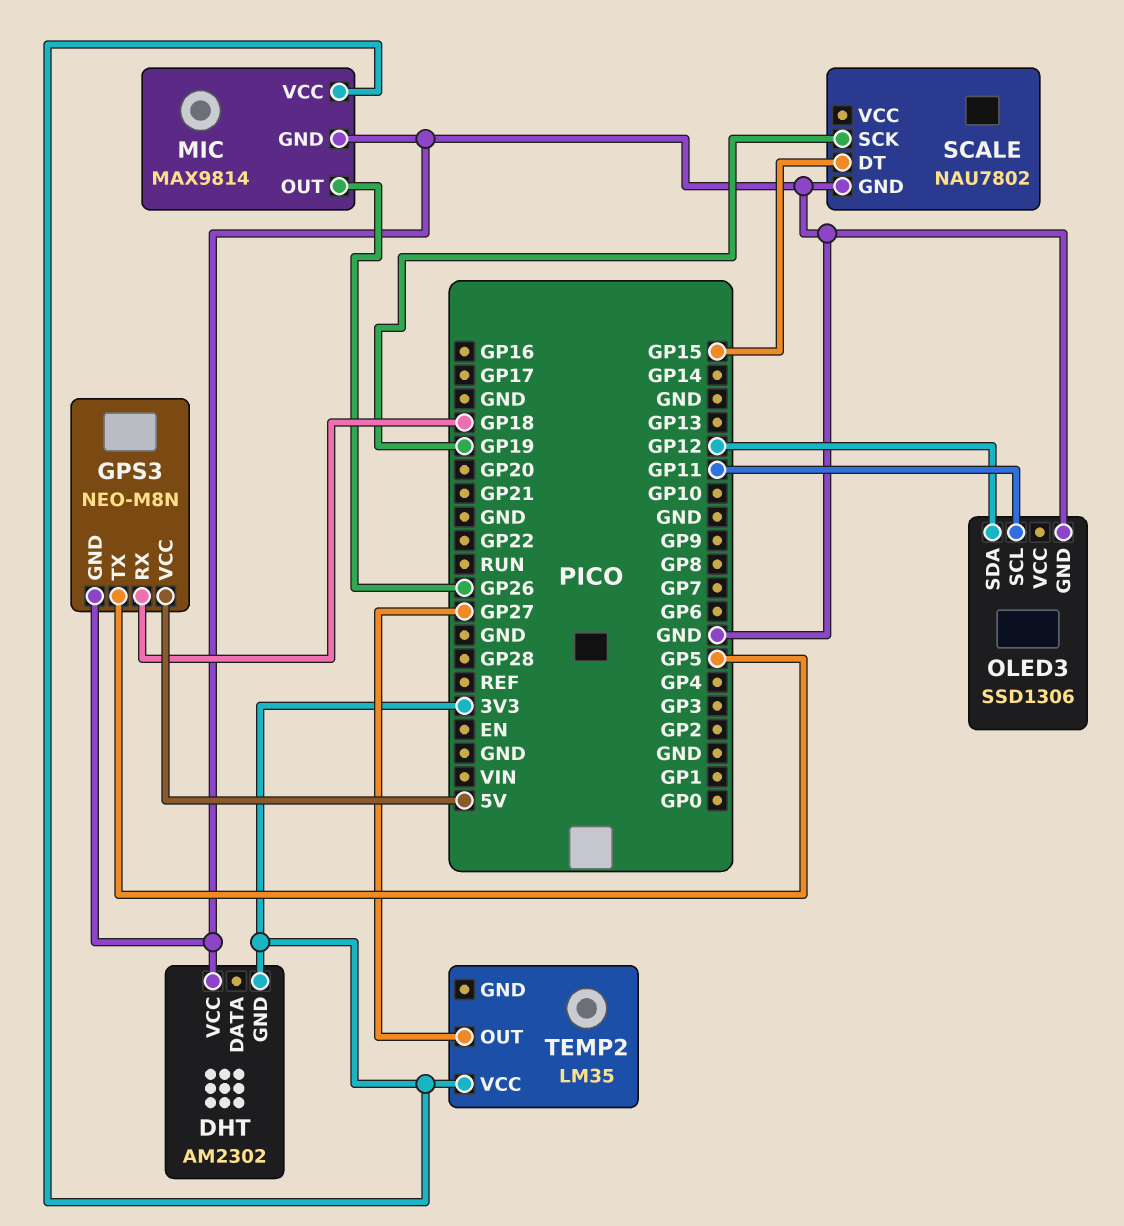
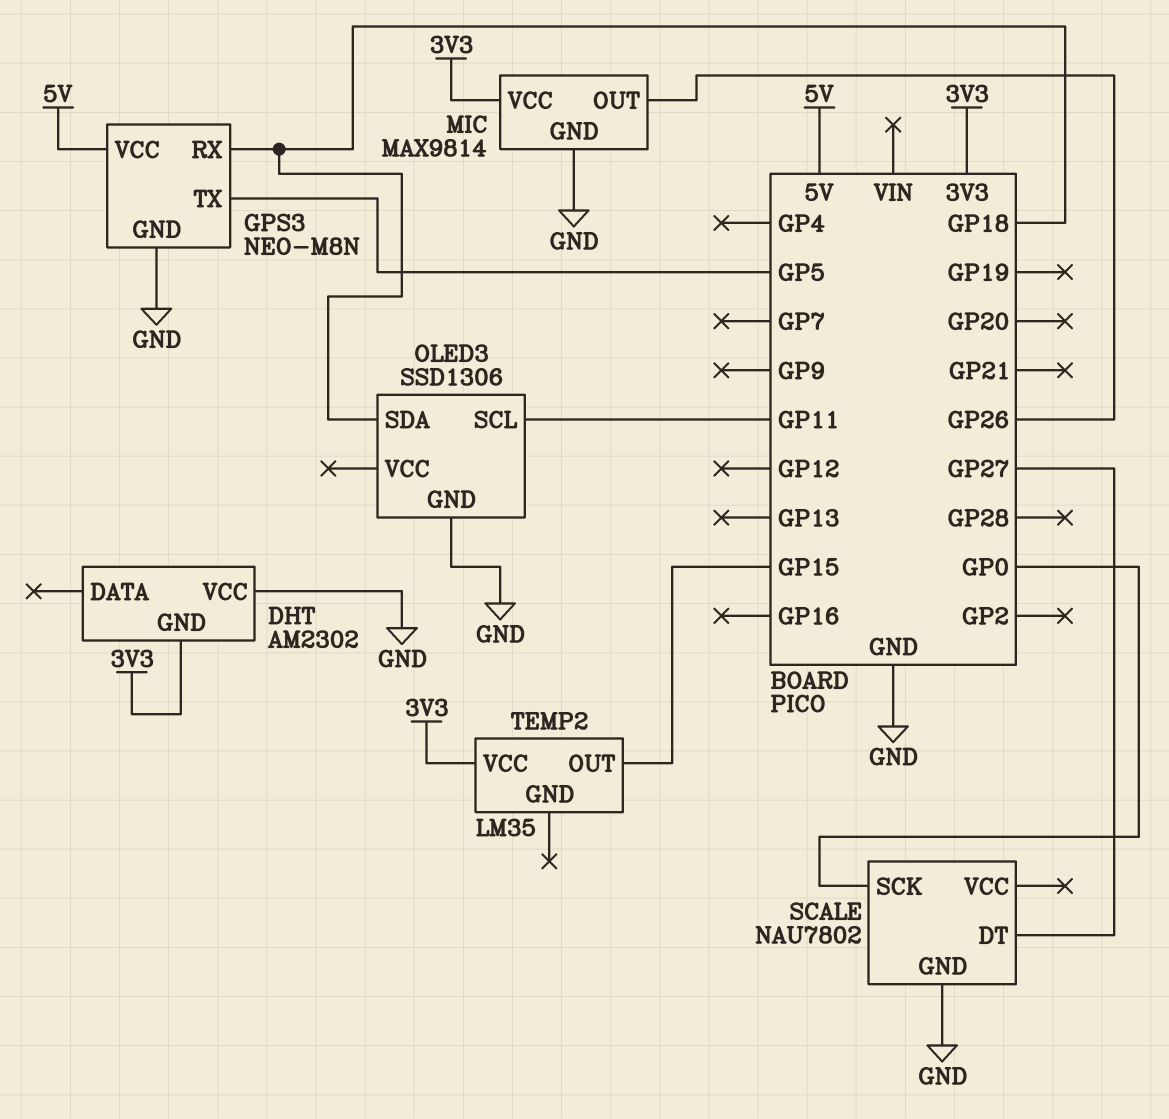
OLED3 pin SDA: GP12 -> GP18
SCALE pin DT: GP15 -> GP27
SCALE pin SCK: GP19 -> GP0
TEMP2 pin OUT: GP27 -> GP15

